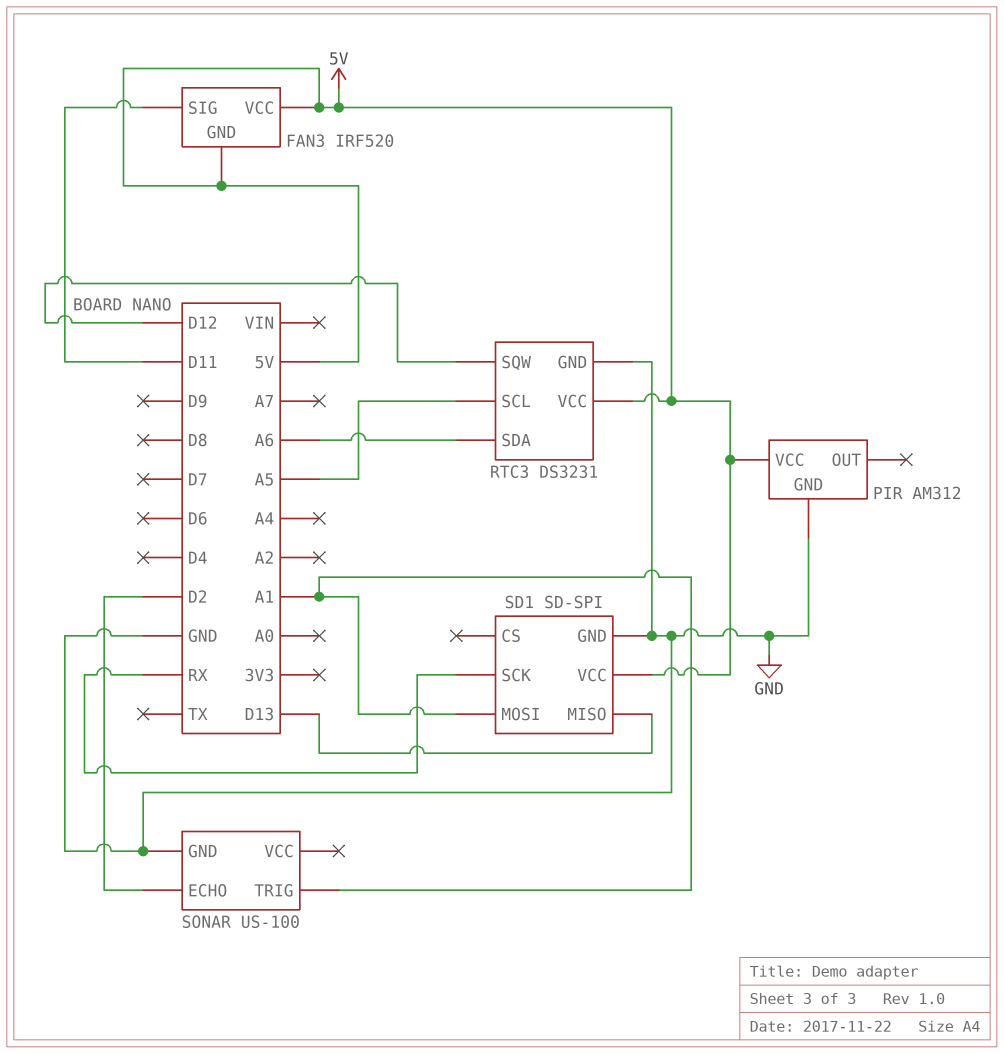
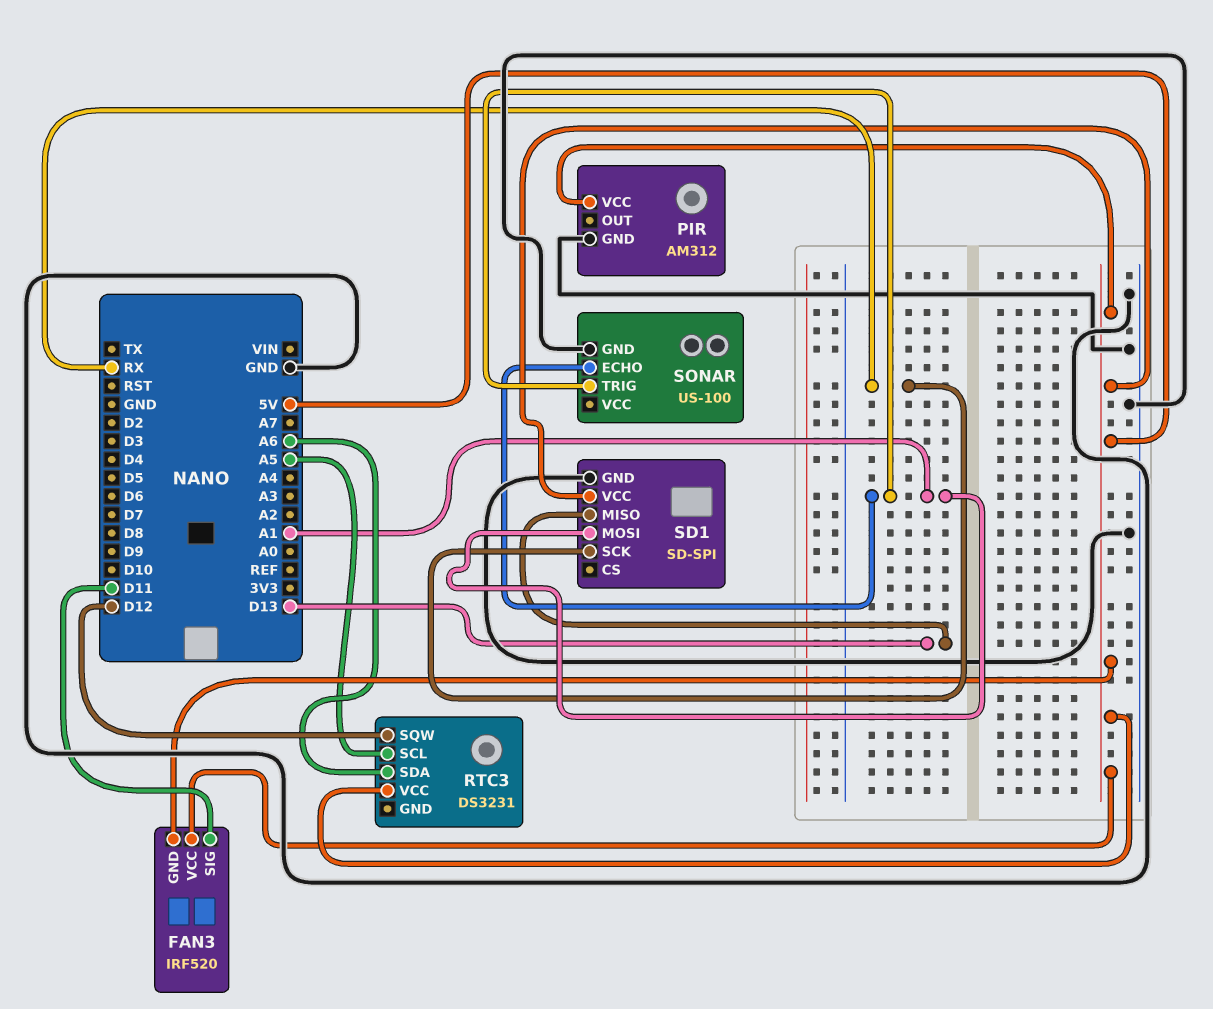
RTC3 pin GND: GND -> none
SONAR pin ECHO: D2 -> A1

